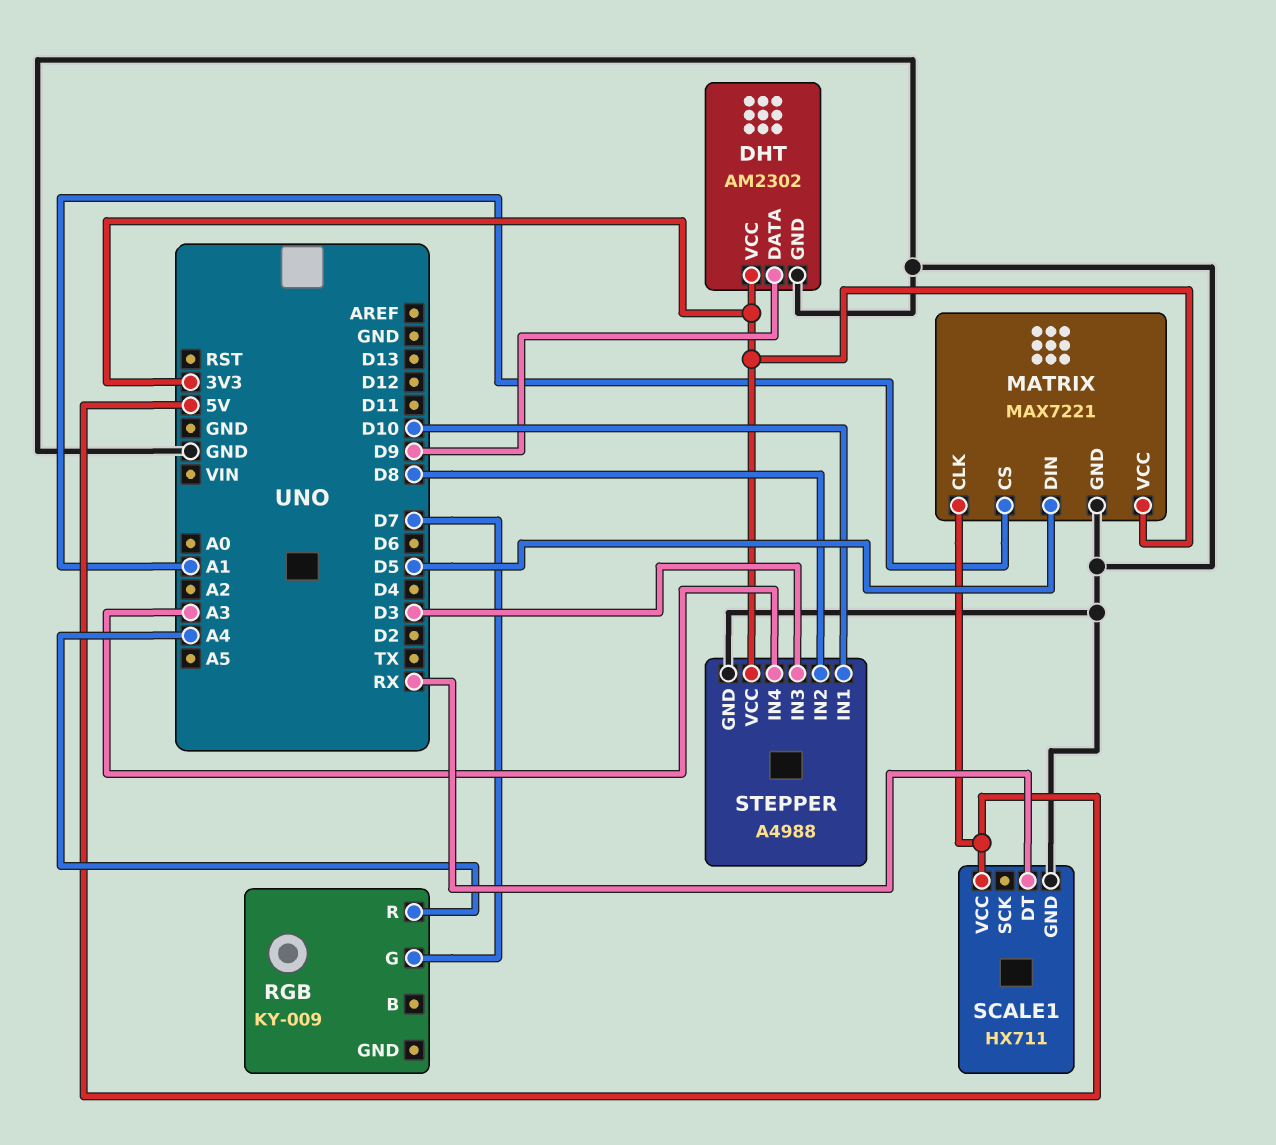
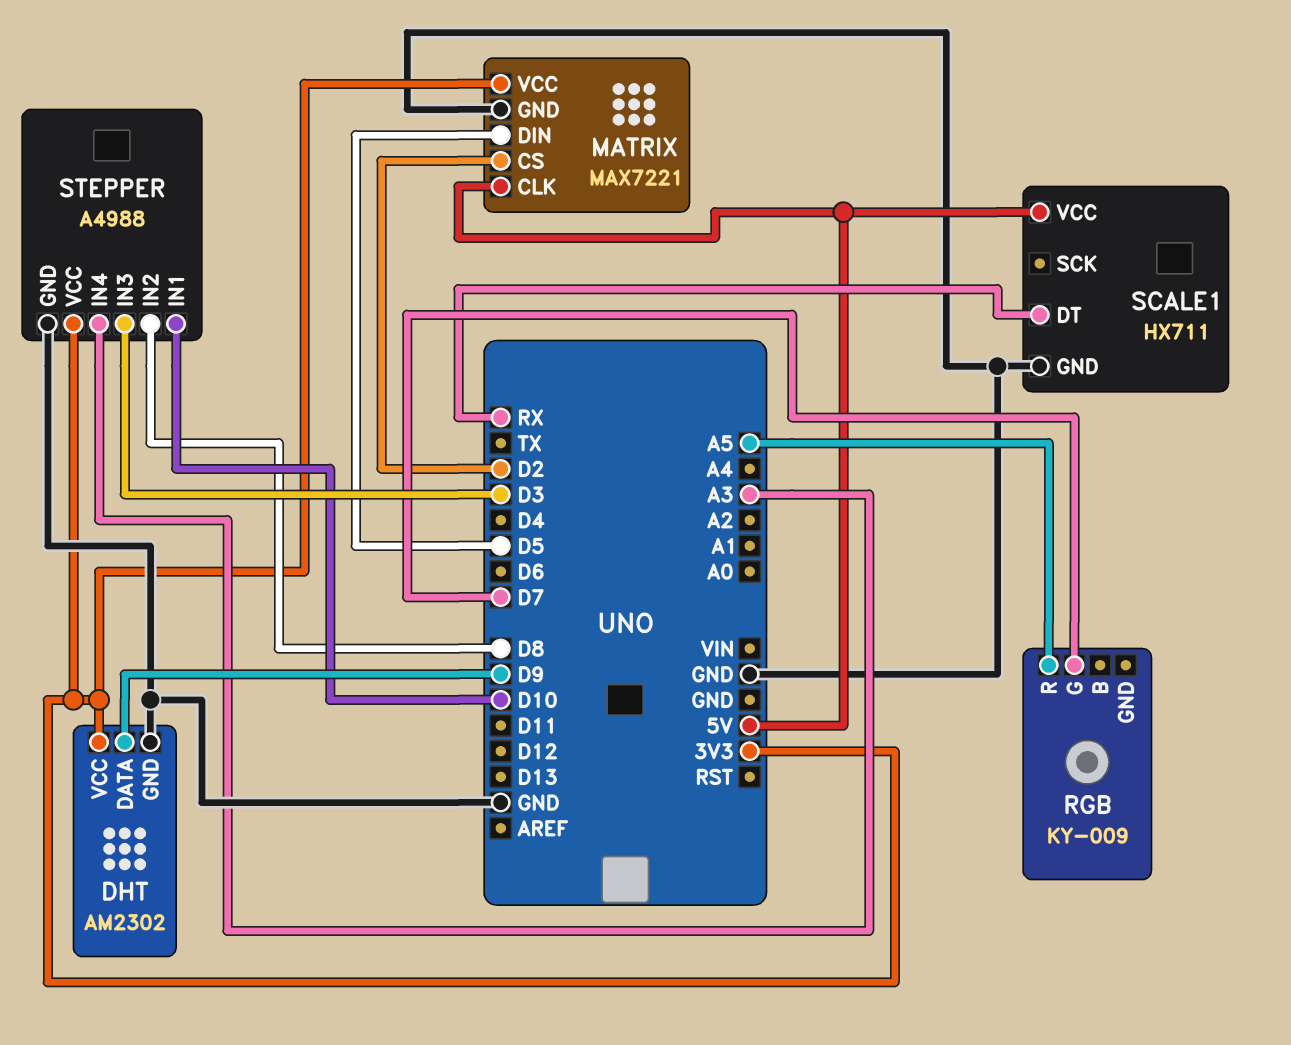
MATRIX pin CS: A1 -> D2
RGB pin R: A4 -> A5

